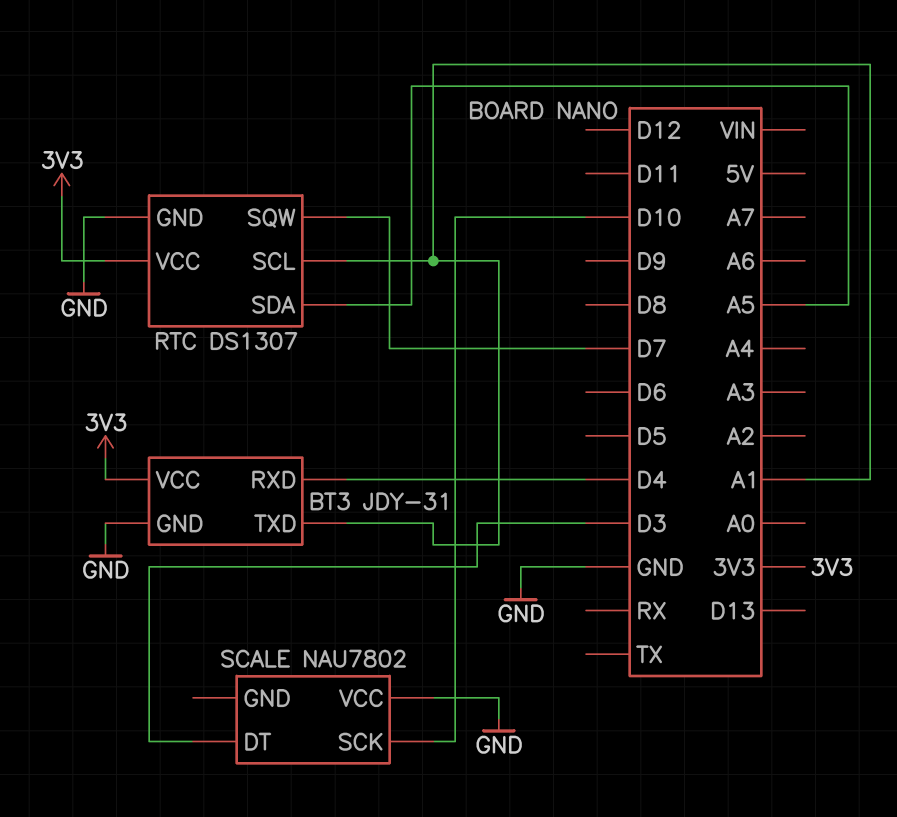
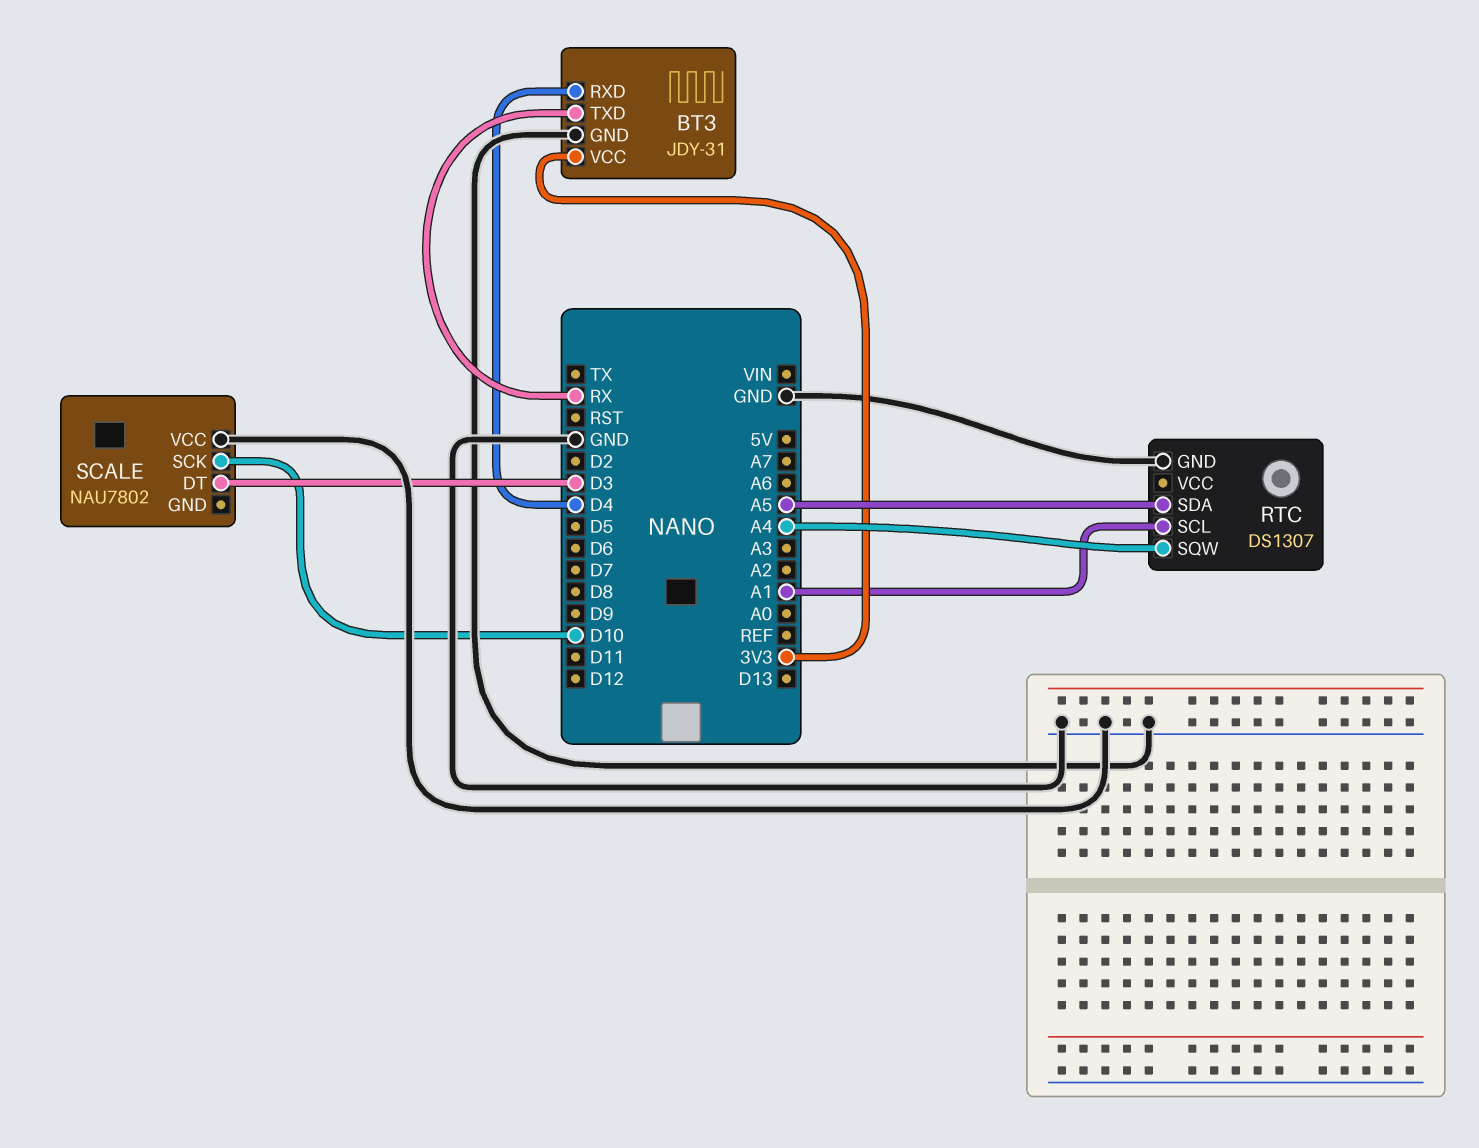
BT3 pin TXD: A1 -> RX
RTC pin SQW: D7 -> A4
RTC pin VCC: 3V3 -> none

